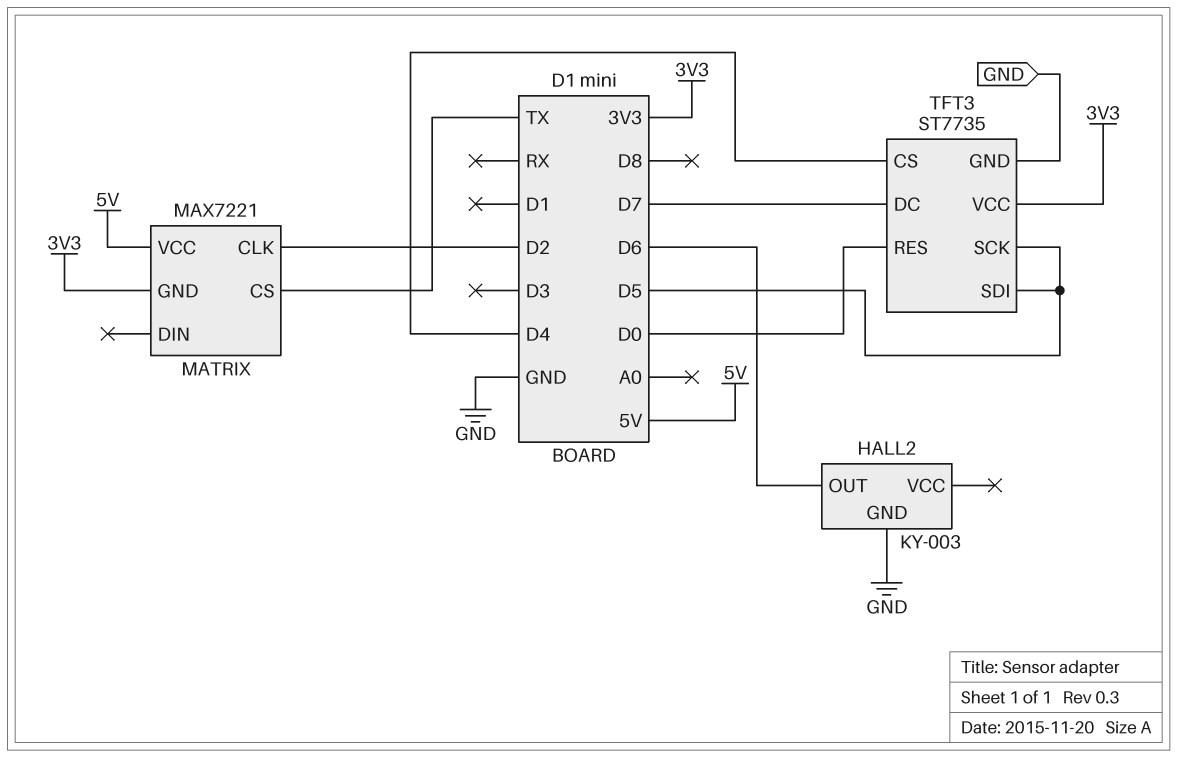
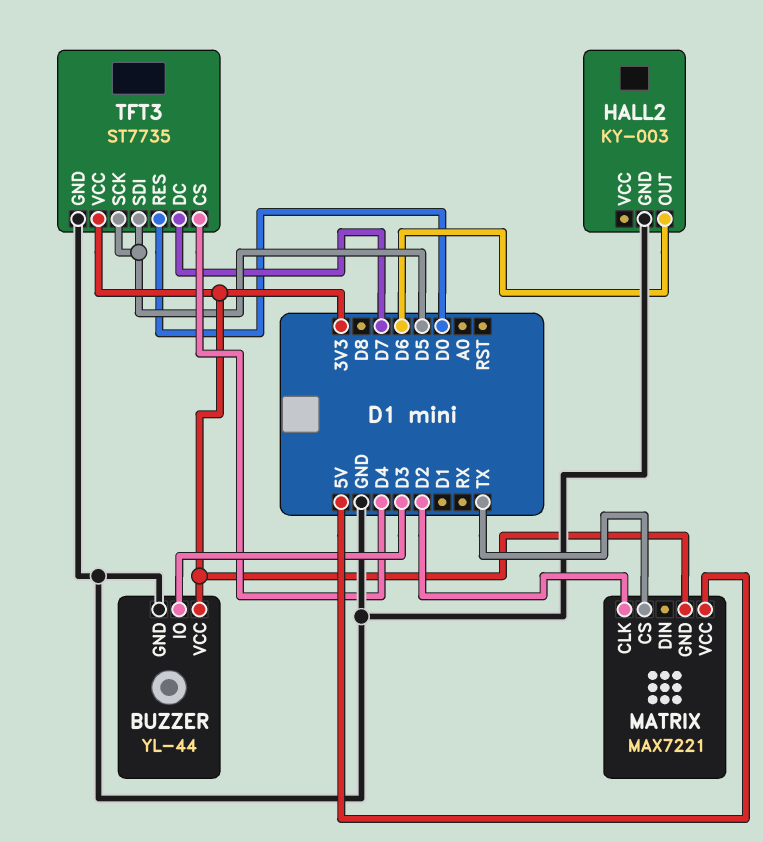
BUZZER: none -> YL-44
BUZZER pin GND: none -> GND
BUZZER pin IO: none -> D3
BUZZER pin VCC: none -> 3V3

